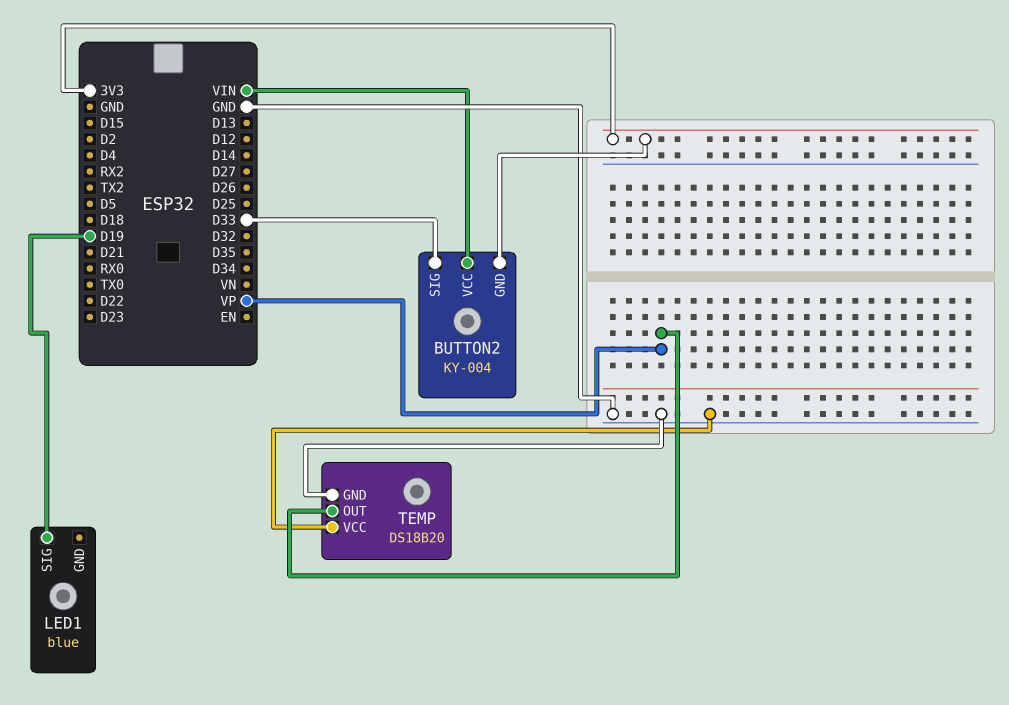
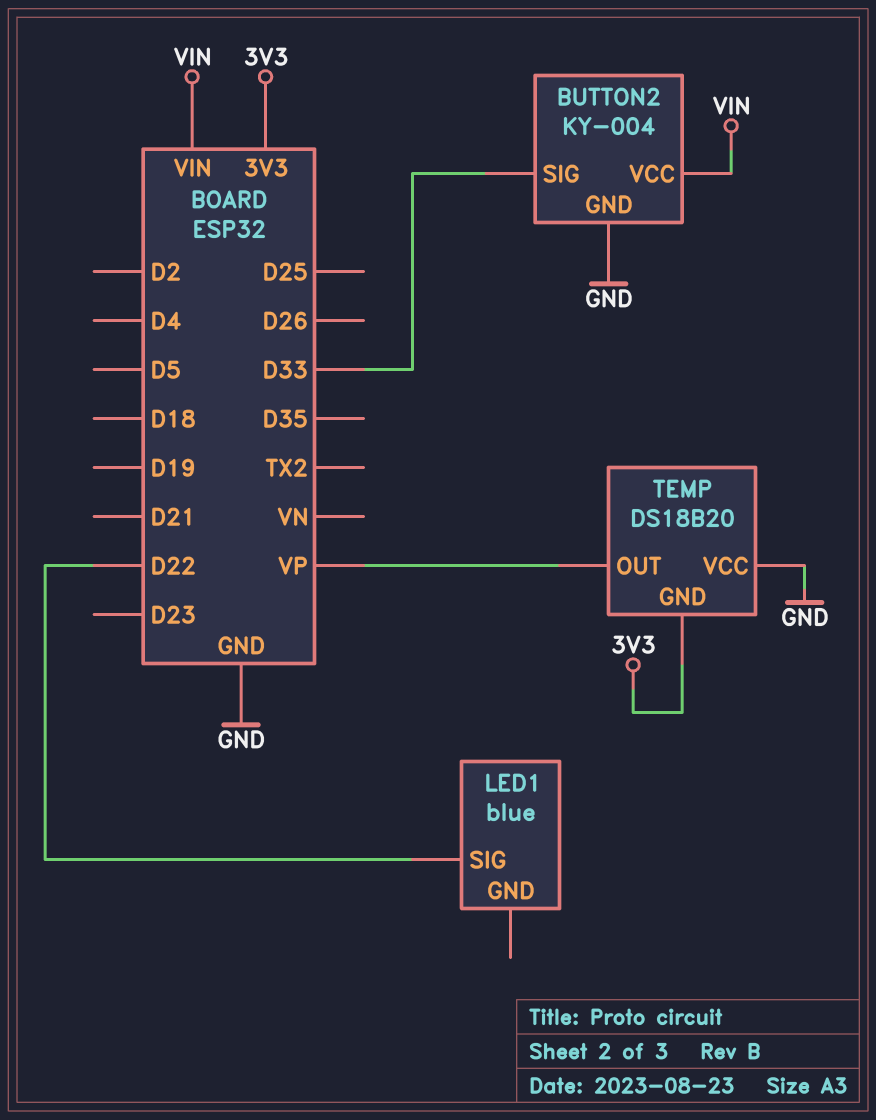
BUTTON2 pin GND: 3V3 -> GND
LED1 pin SIG: D19 -> D22
TEMP pin GND: GND -> 3V3

